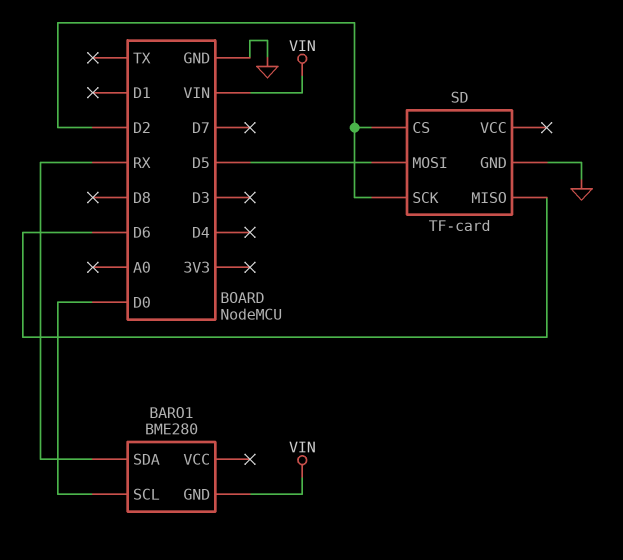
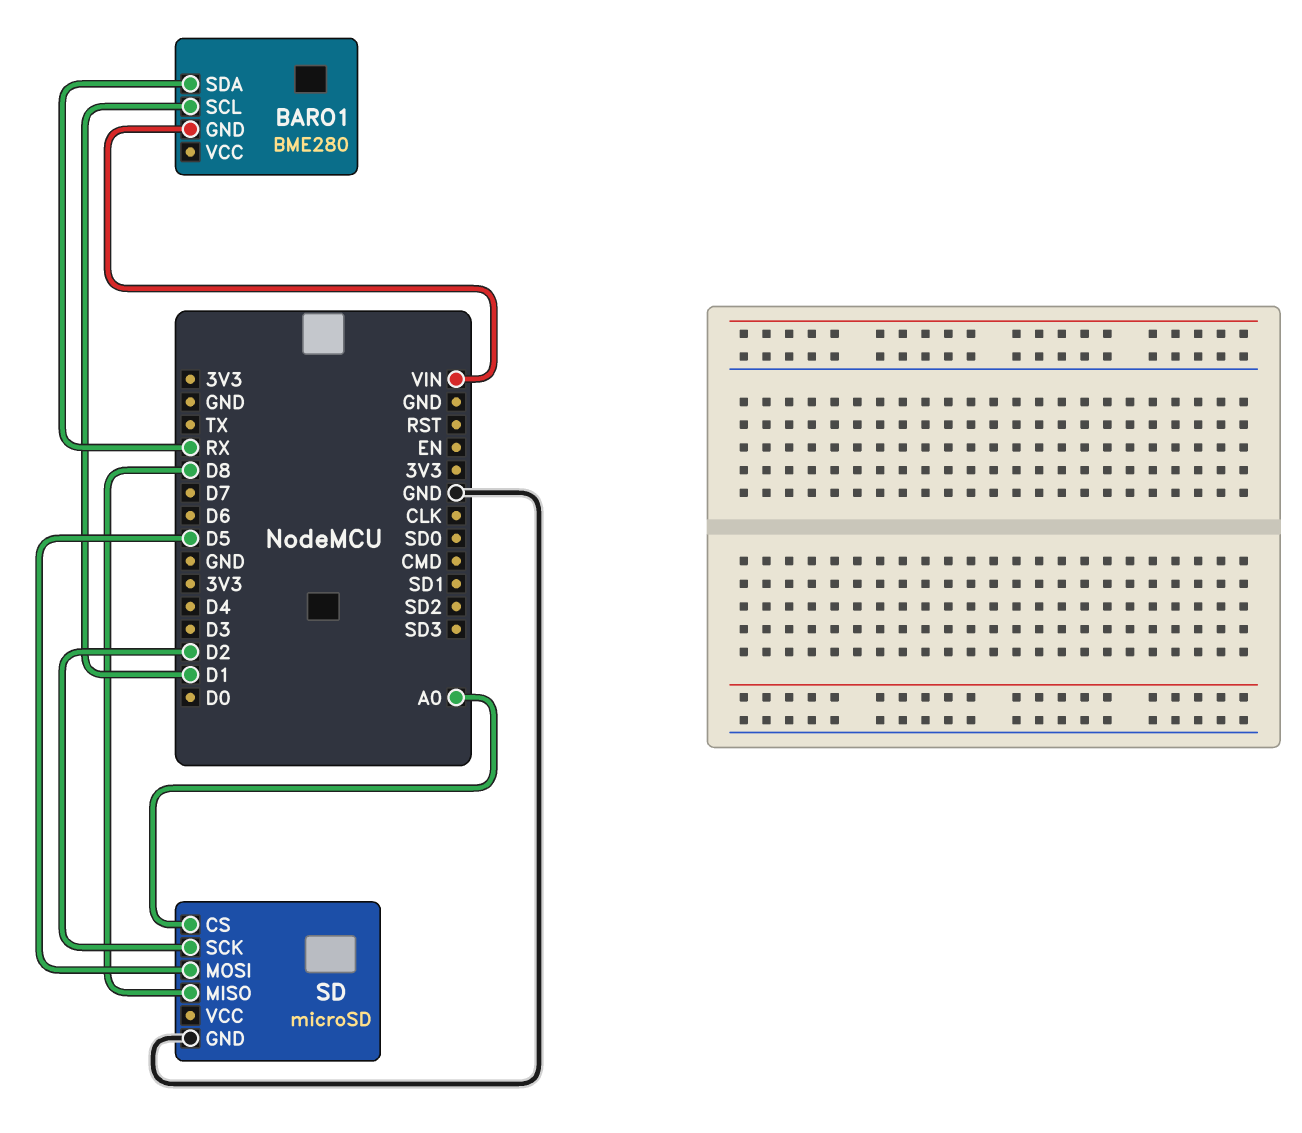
BARO1 pin SCL: D0 -> D1
SD: TF-card -> microSD
SD pin CS: D2 -> A0
SD pin MISO: D6 -> D8

